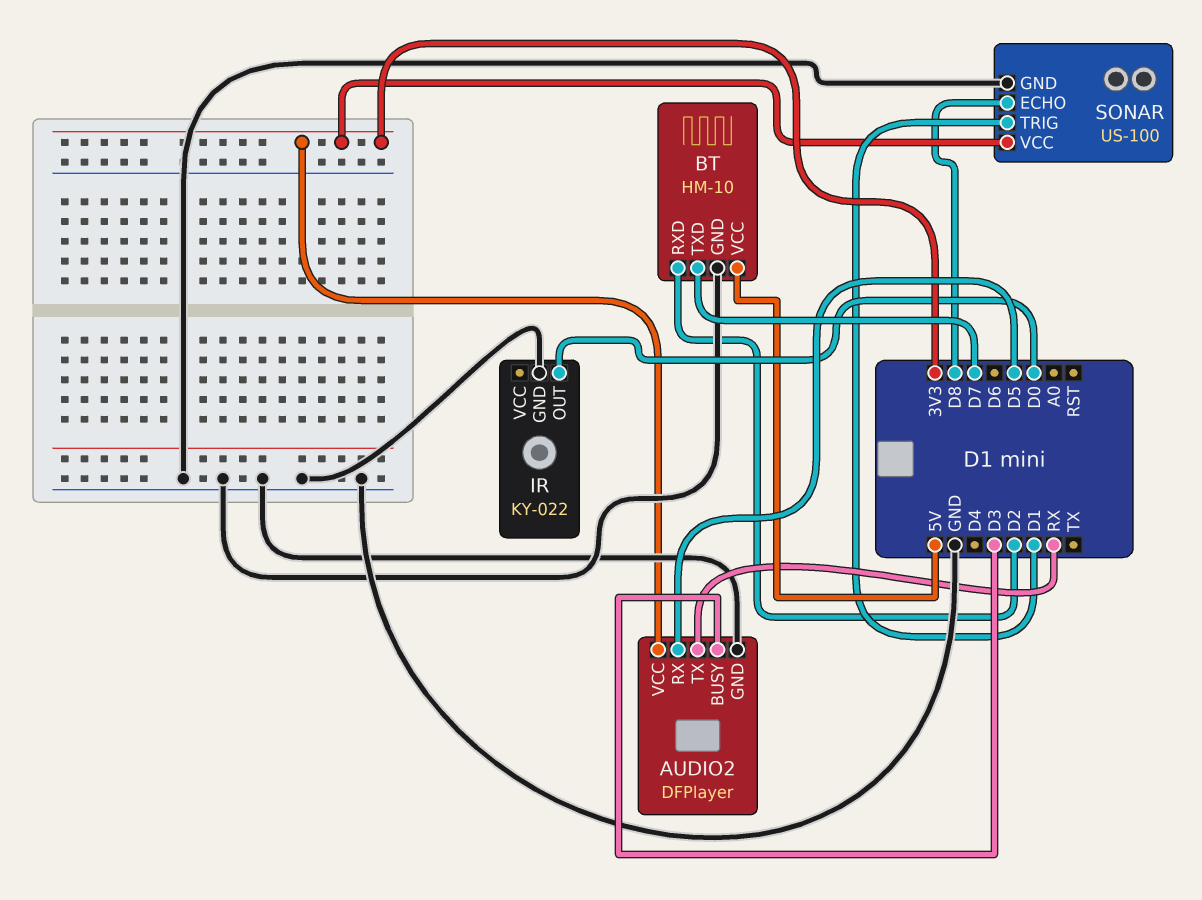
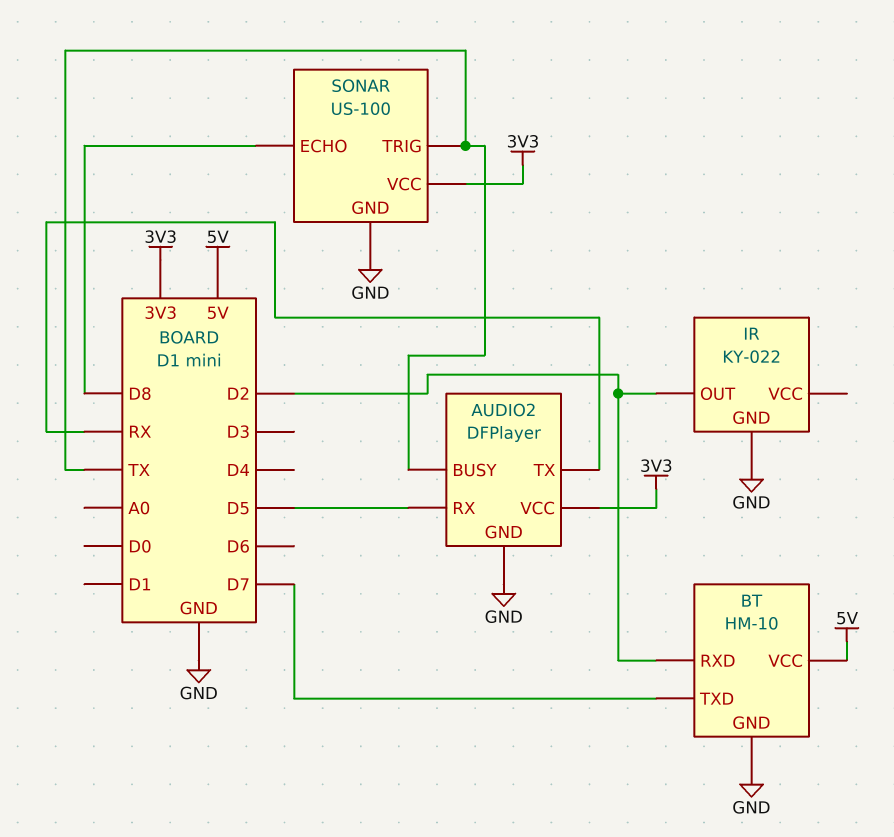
AUDIO2 pin BUSY: D3 -> TX
IR pin OUT: D0 -> D2
SONAR pin TRIG: D1 -> TX

